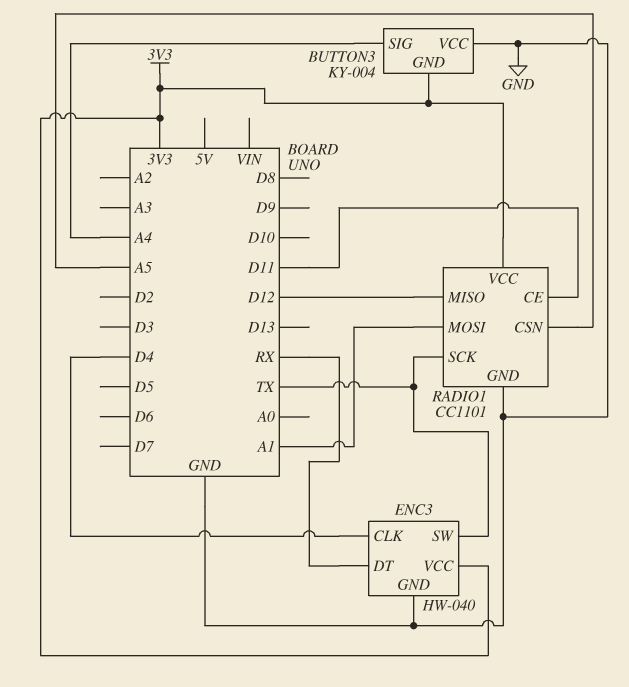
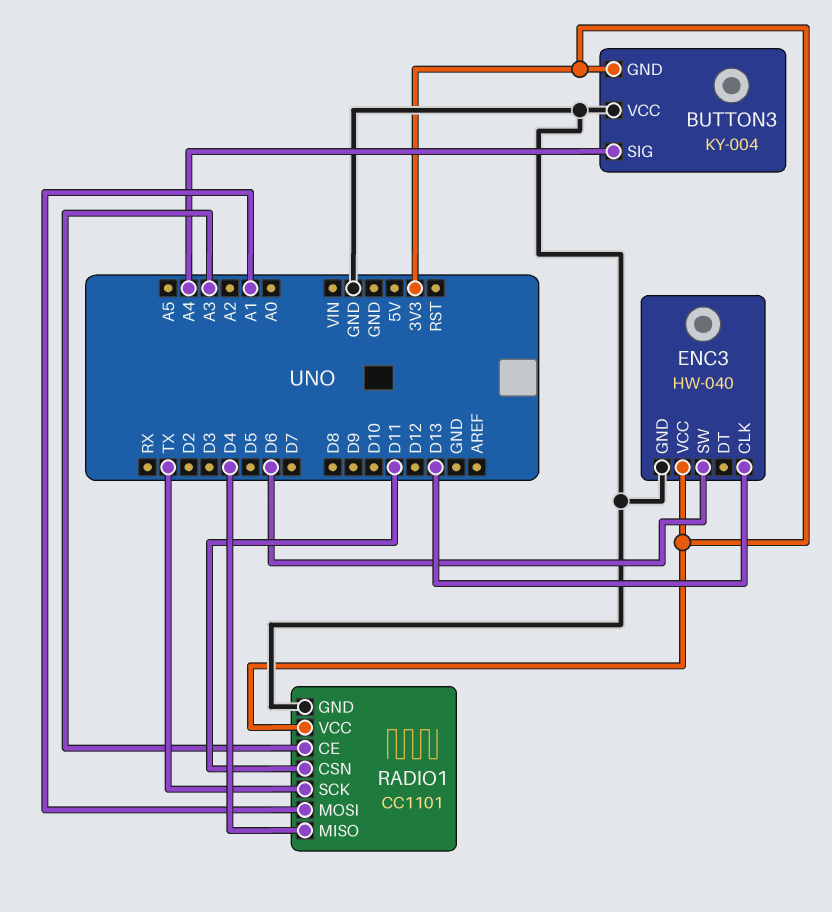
ENC3 pin CLK: D4 -> D13
ENC3 pin DT: RX -> none
ENC3 pin SW: TX -> D6
RADIO1 pin CE: D11 -> A3
RADIO1 pin CSN: A5 -> D11
RADIO1 pin MISO: D12 -> D4

